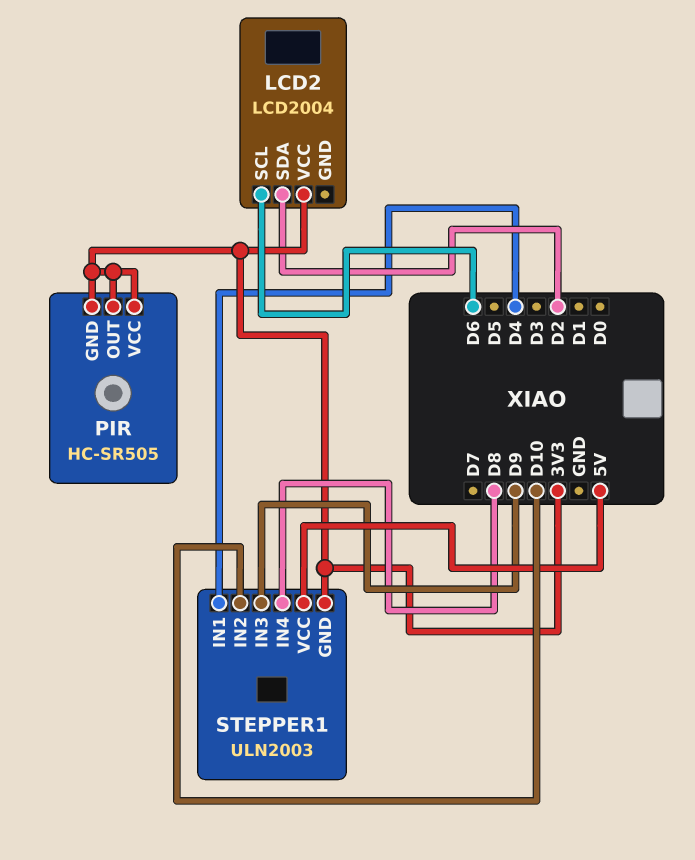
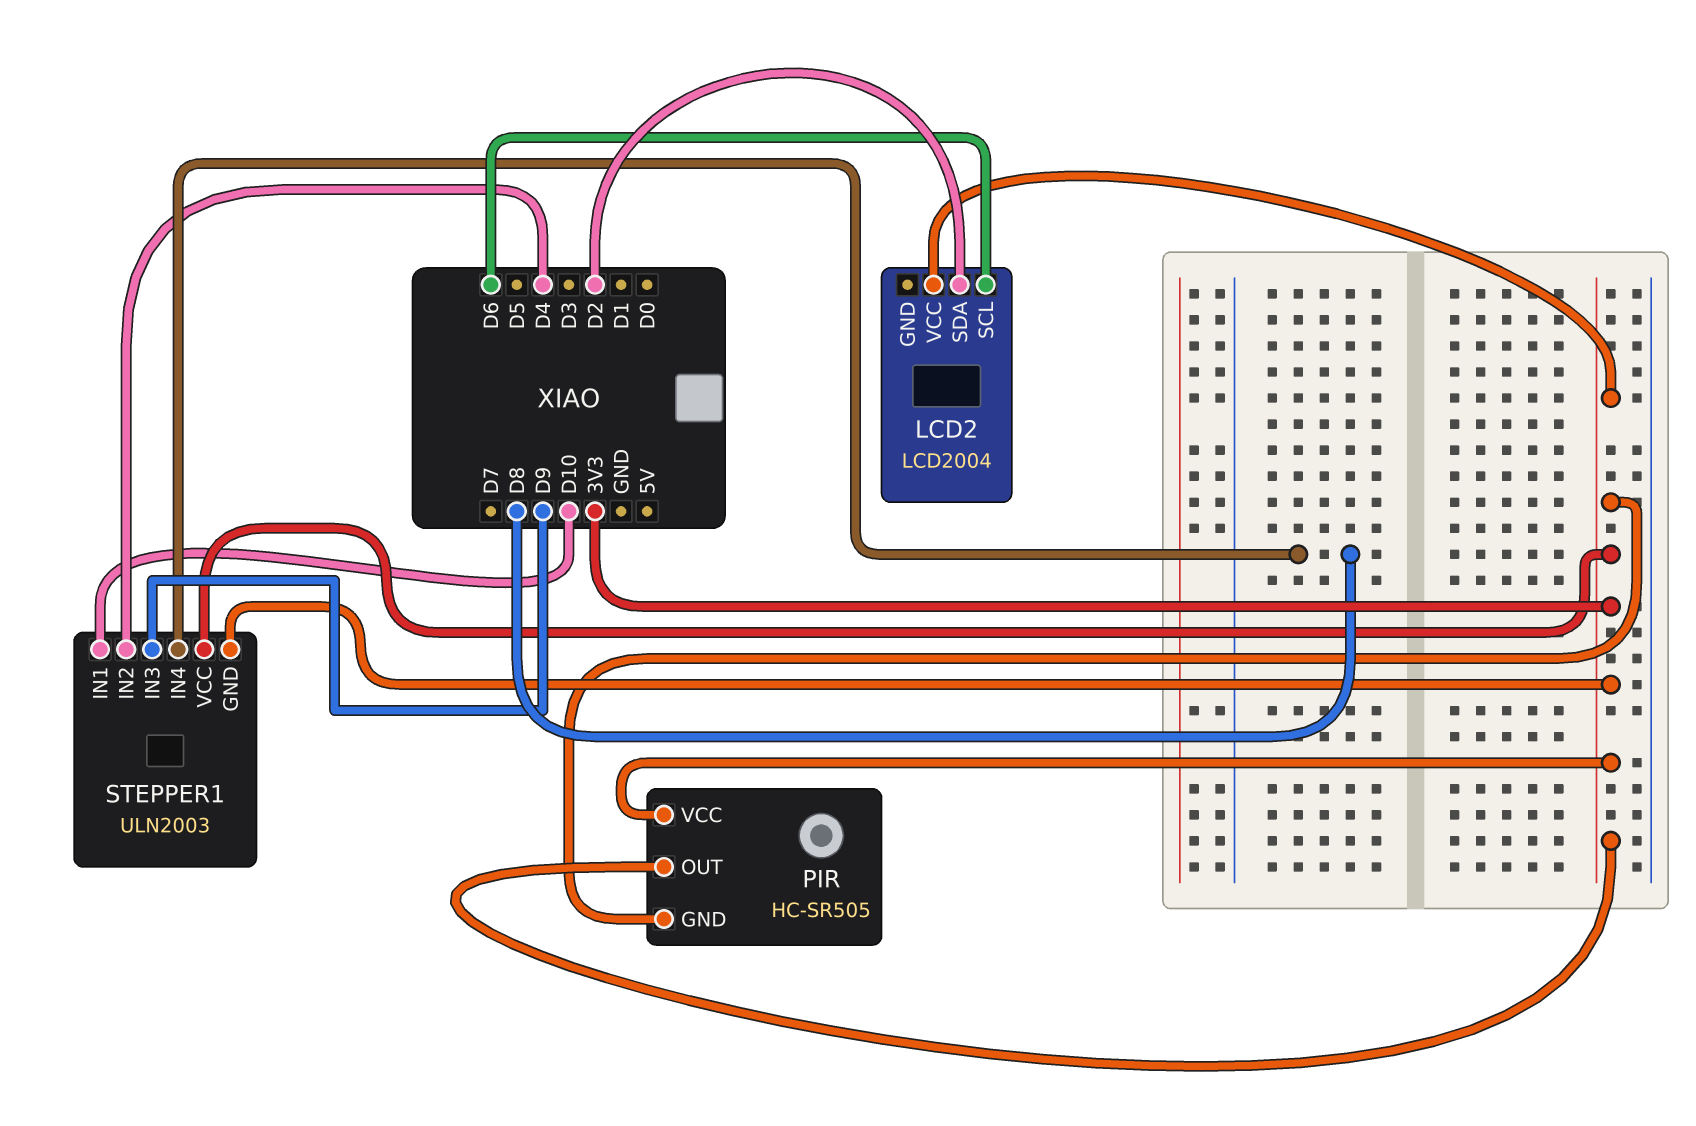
STEPPER1 pin IN1: D4 -> D10
STEPPER1 pin IN2: D10 -> D4
STEPPER1 pin VCC: 5V -> 3V3

